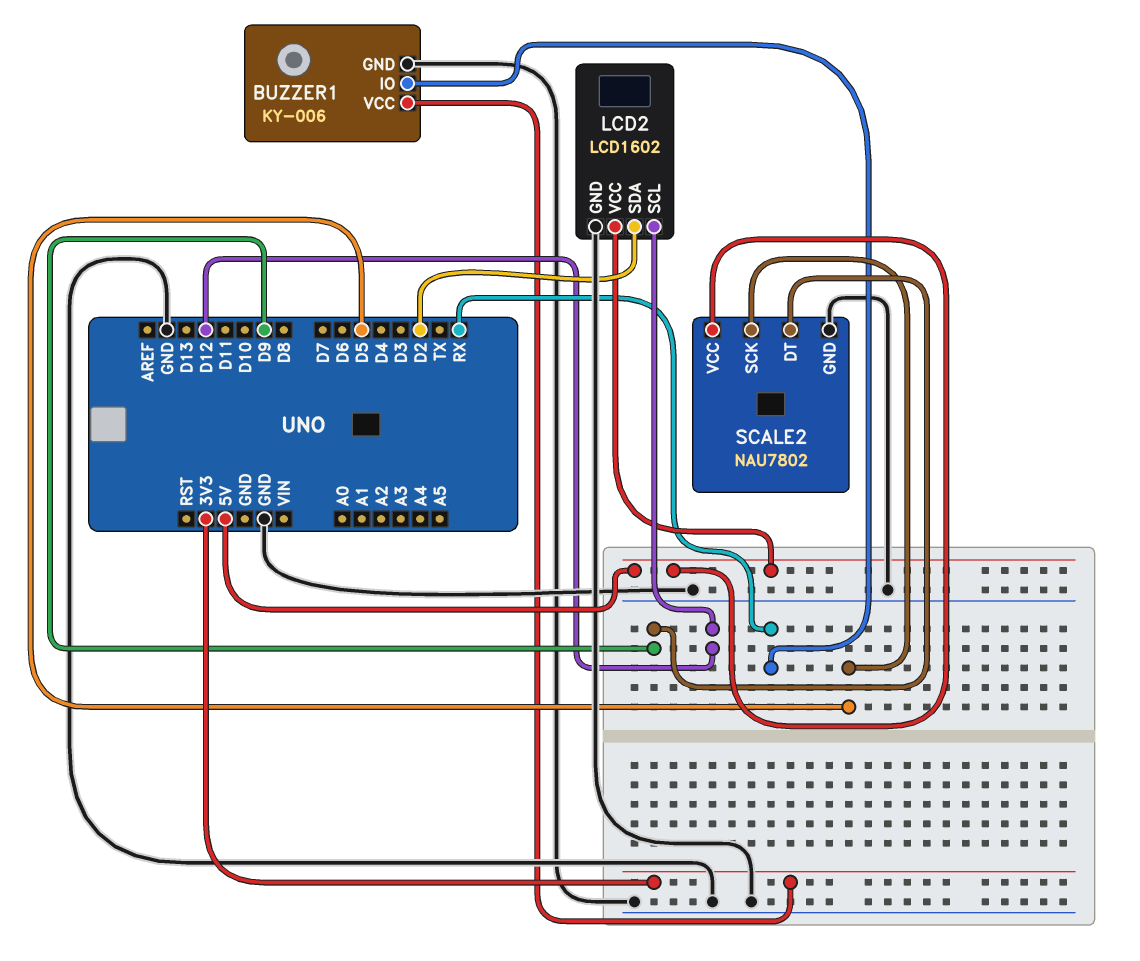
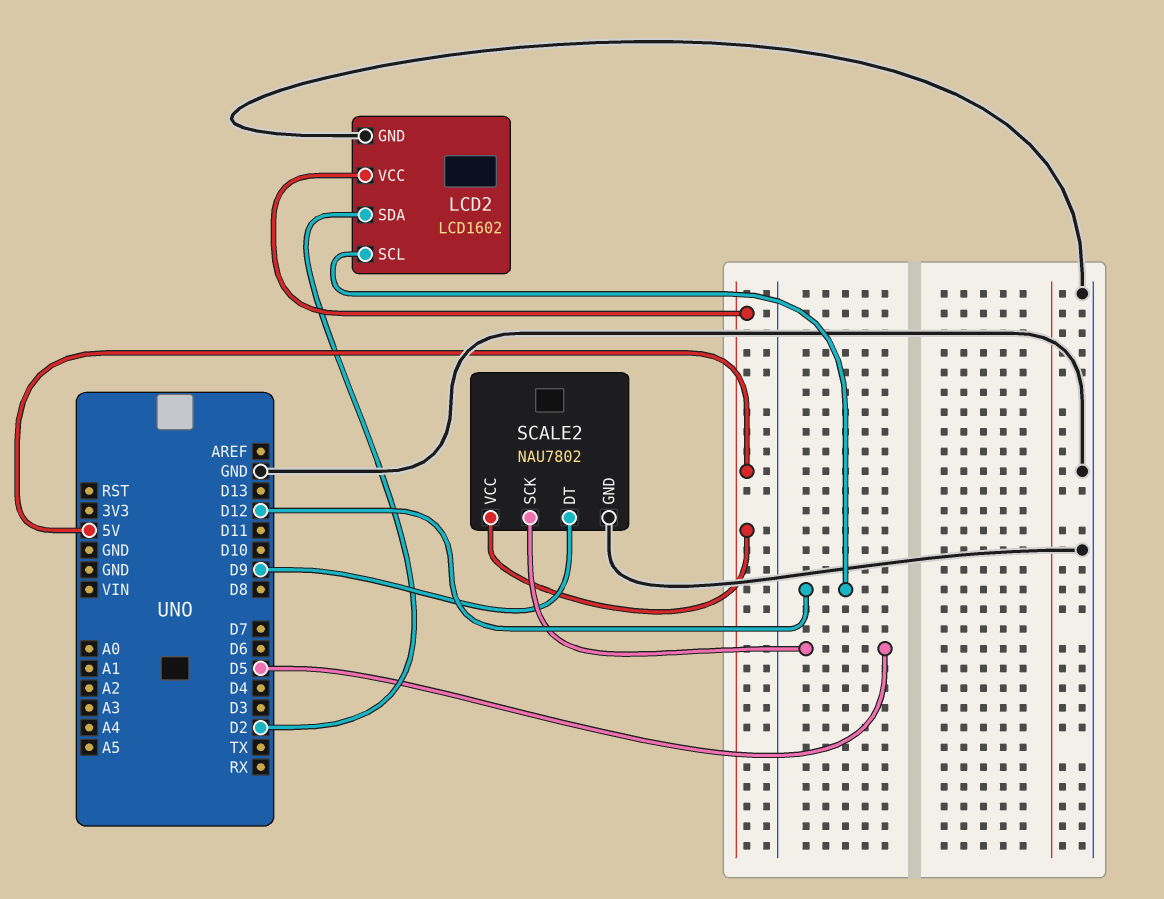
BUZZER1: KY-006 -> none
BUZZER1 pin GND: GND -> none
BUZZER1 pin IO: RX -> none
BUZZER1 pin VCC: 3V3 -> none

